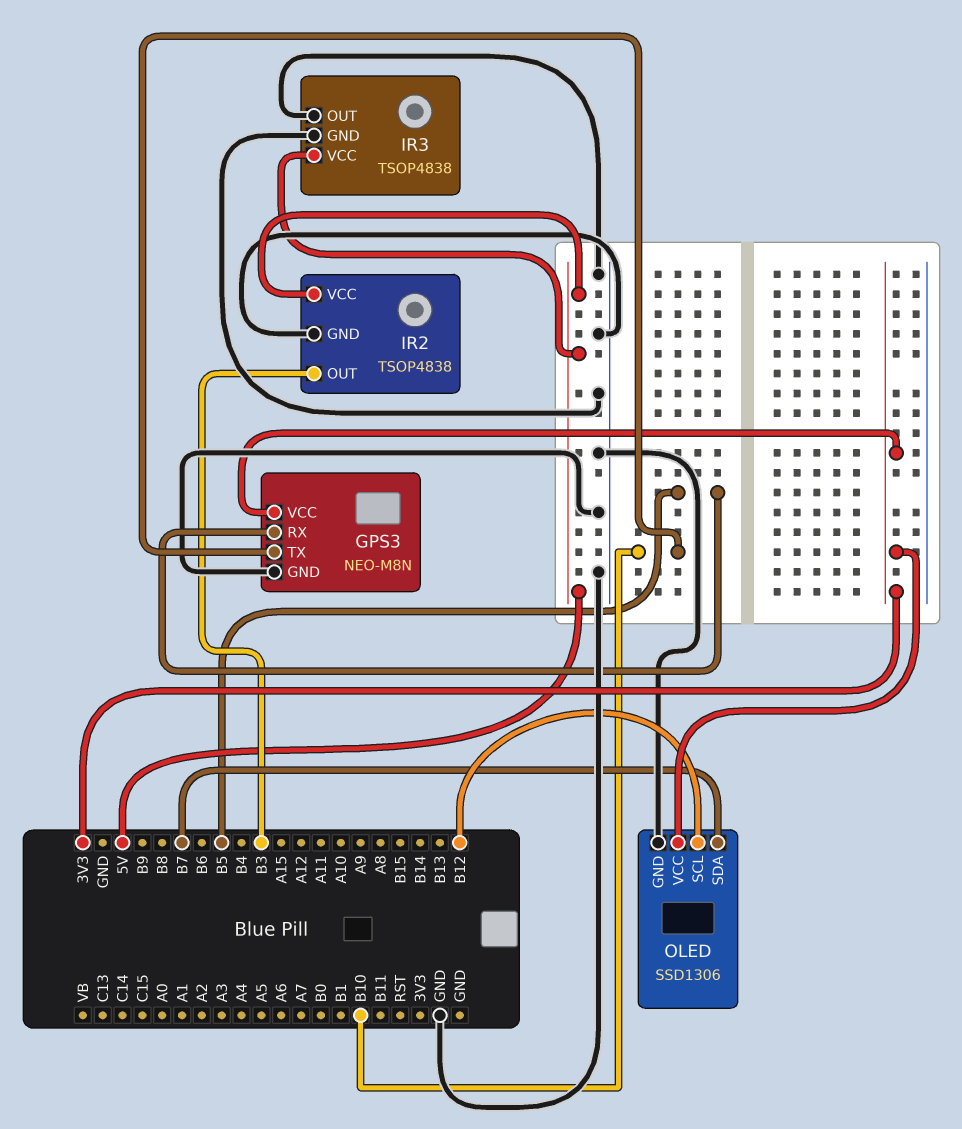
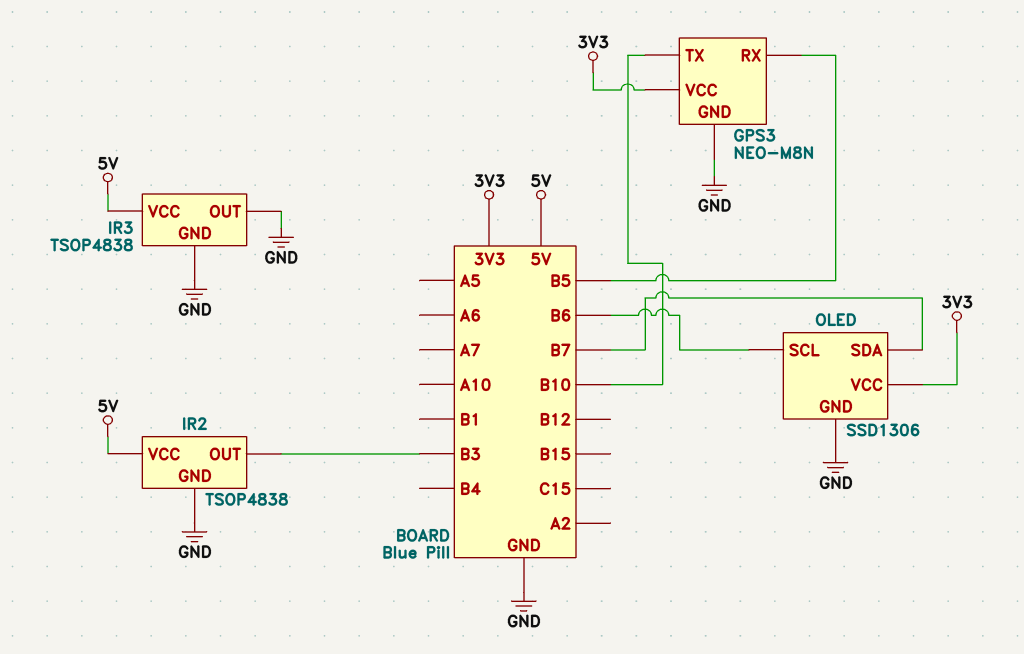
OLED pin SCL: B12 -> B6

